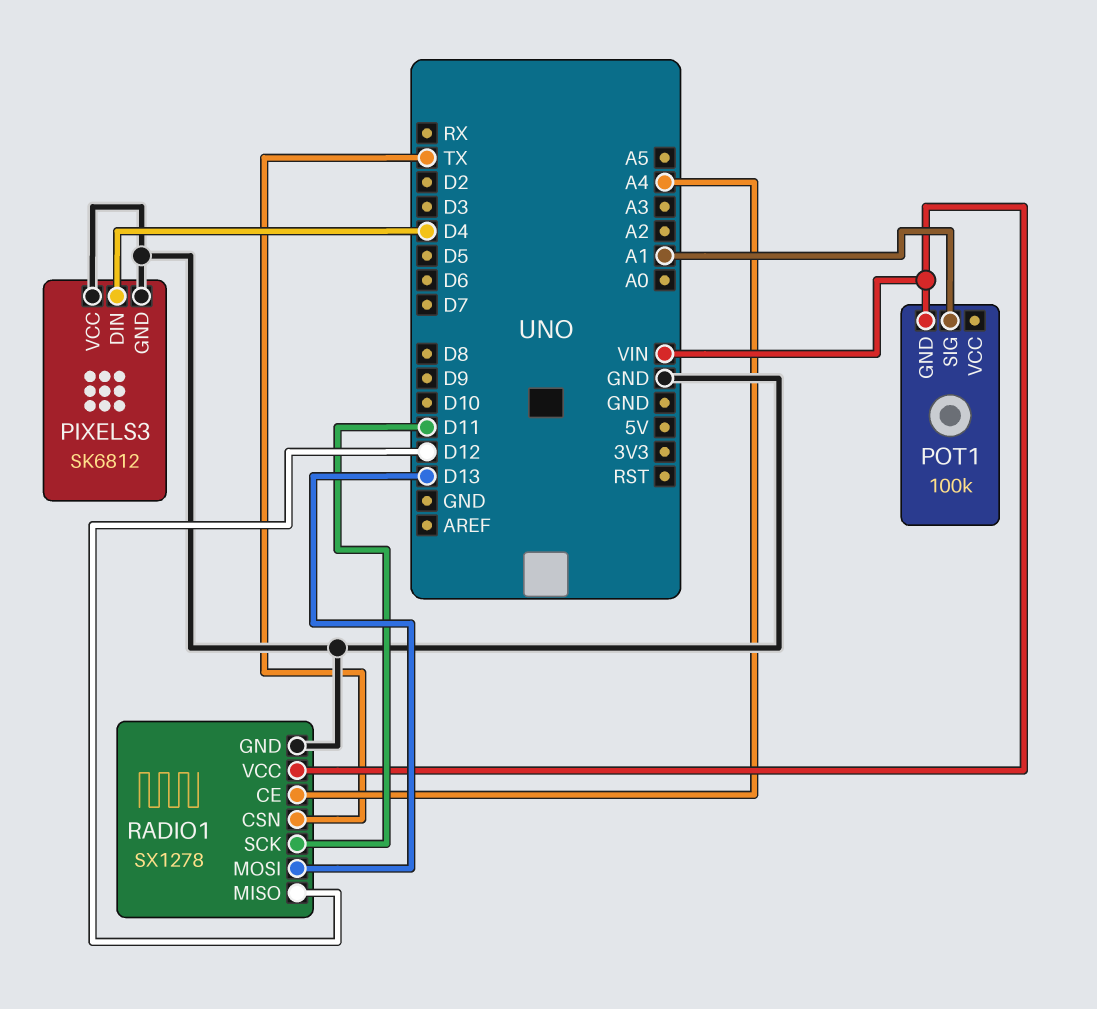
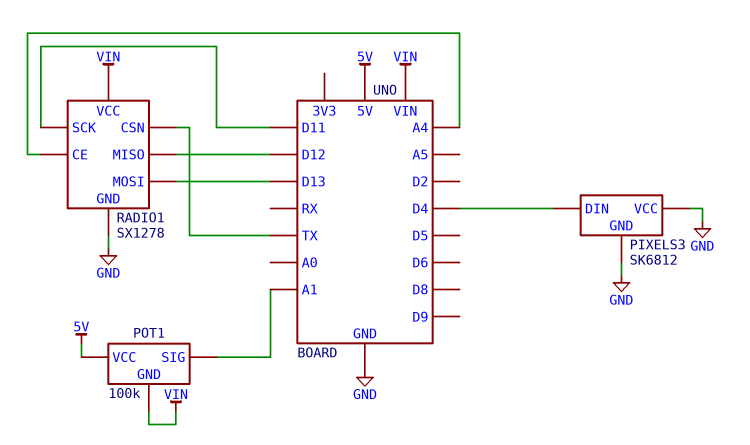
POT1 pin VCC: none -> 5V

